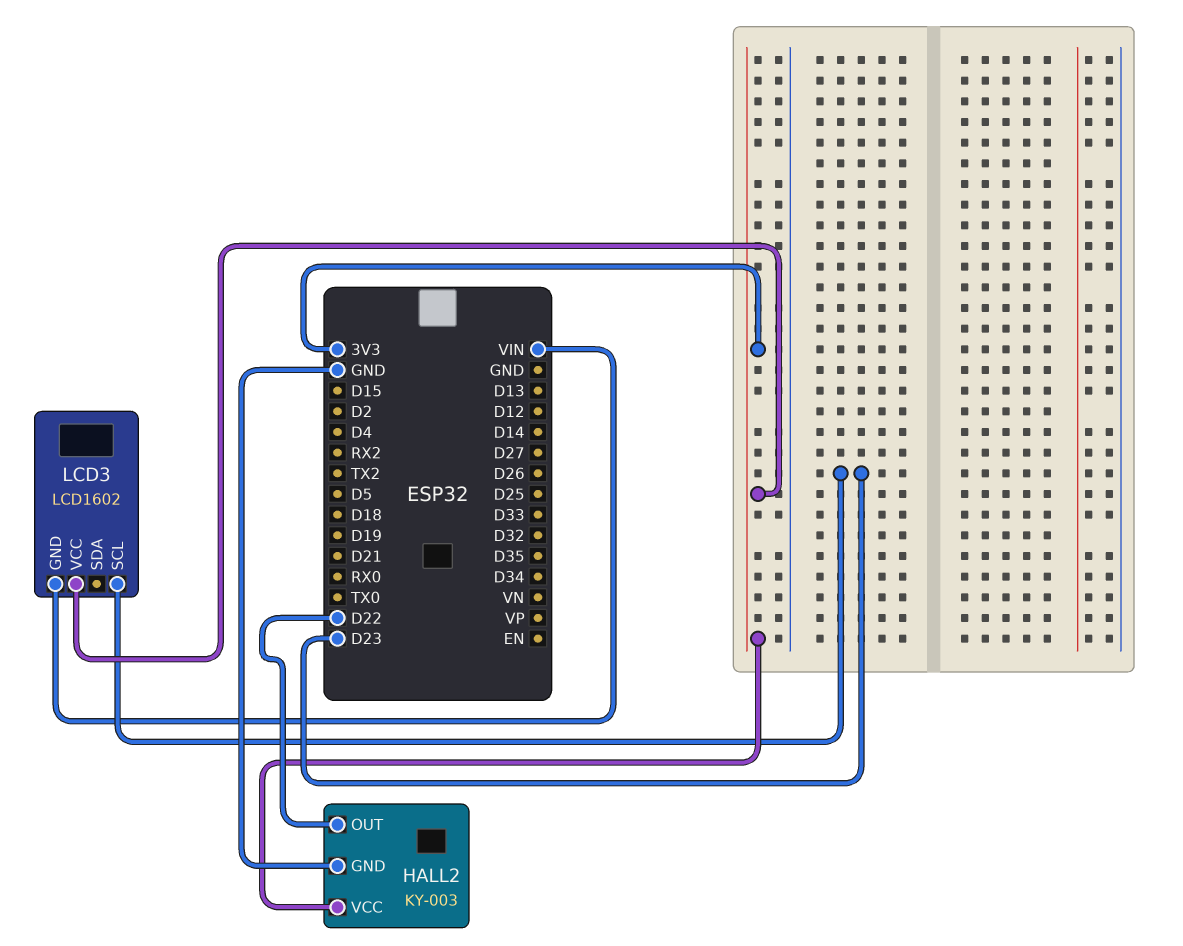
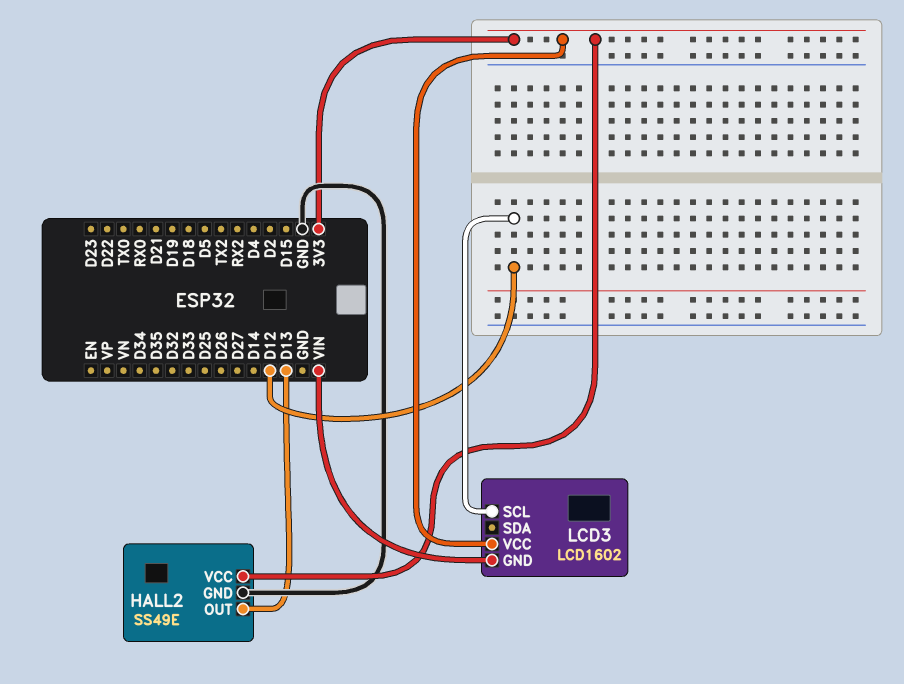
HALL2: KY-003 -> SS49E
HALL2 pin OUT: D22 -> D13
LCD3 pin SCL: D23 -> D12

